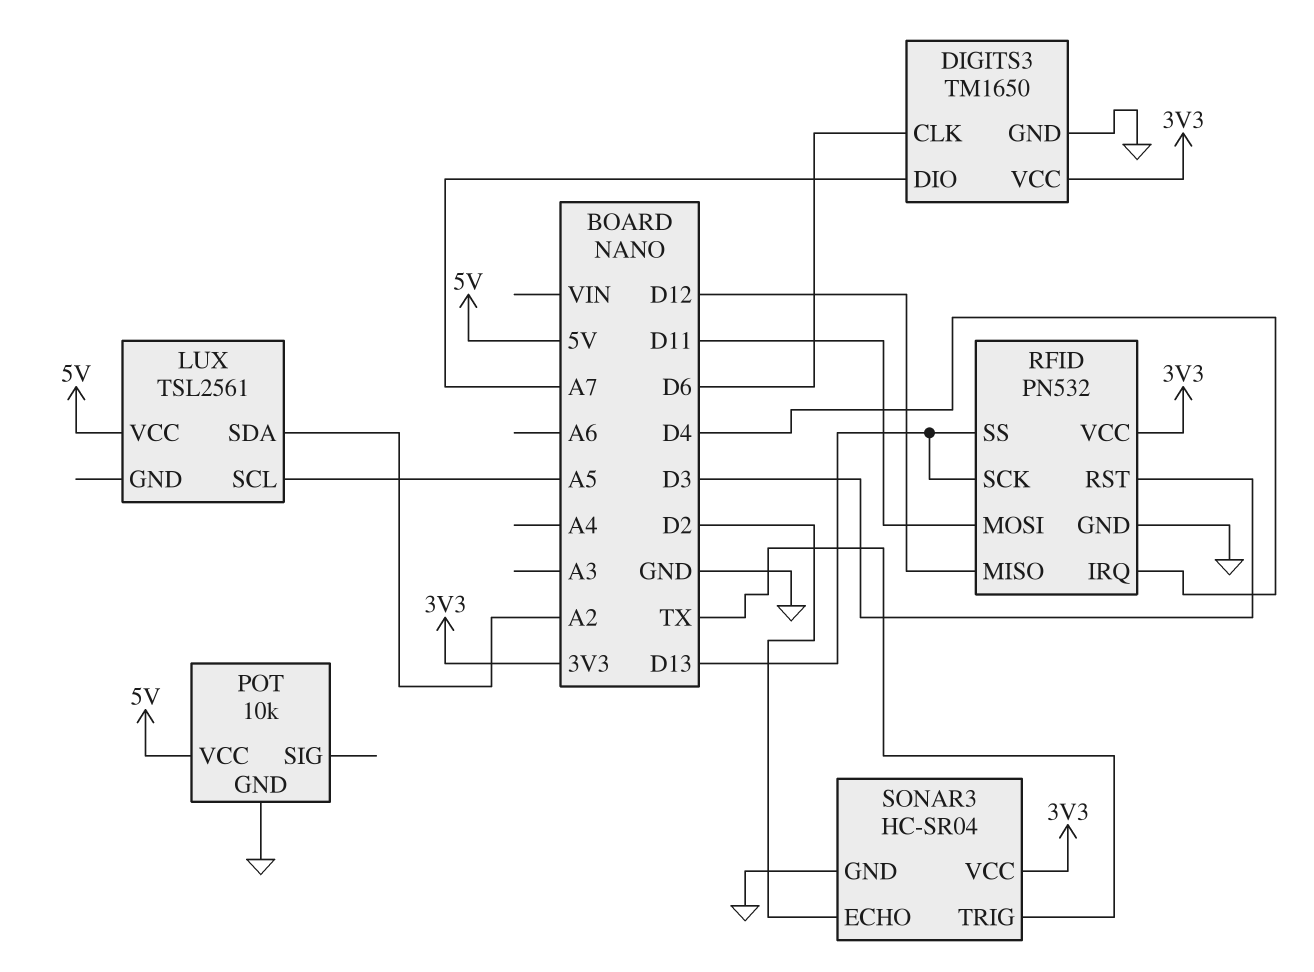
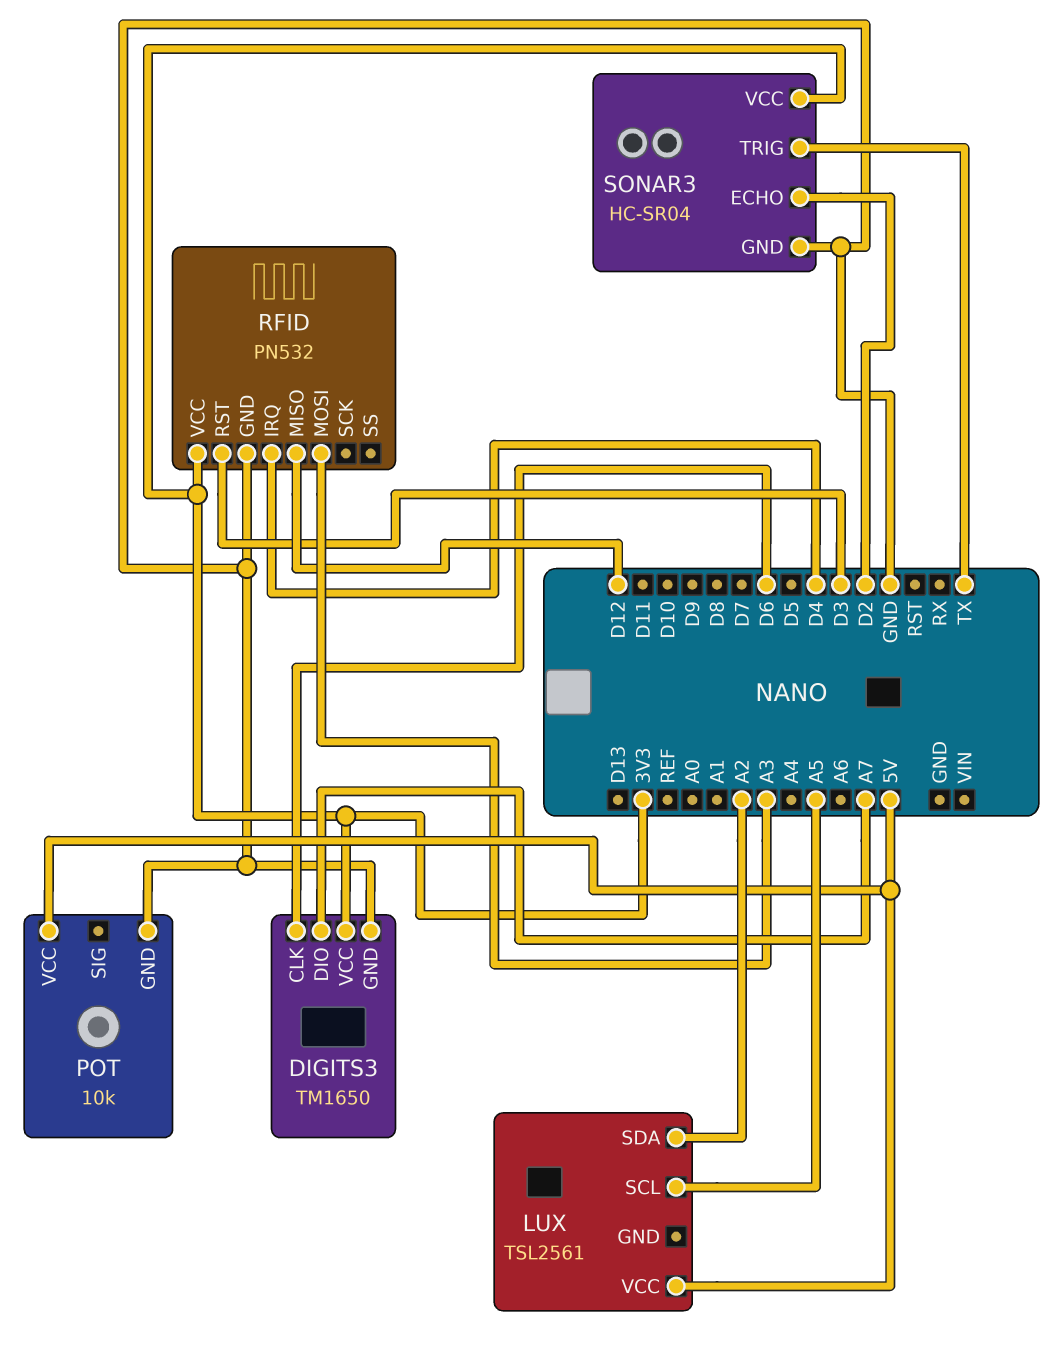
RFID pin MOSI: D11 -> A3
RFID pin SCK: D13 -> none
RFID pin SS: D13 -> none

